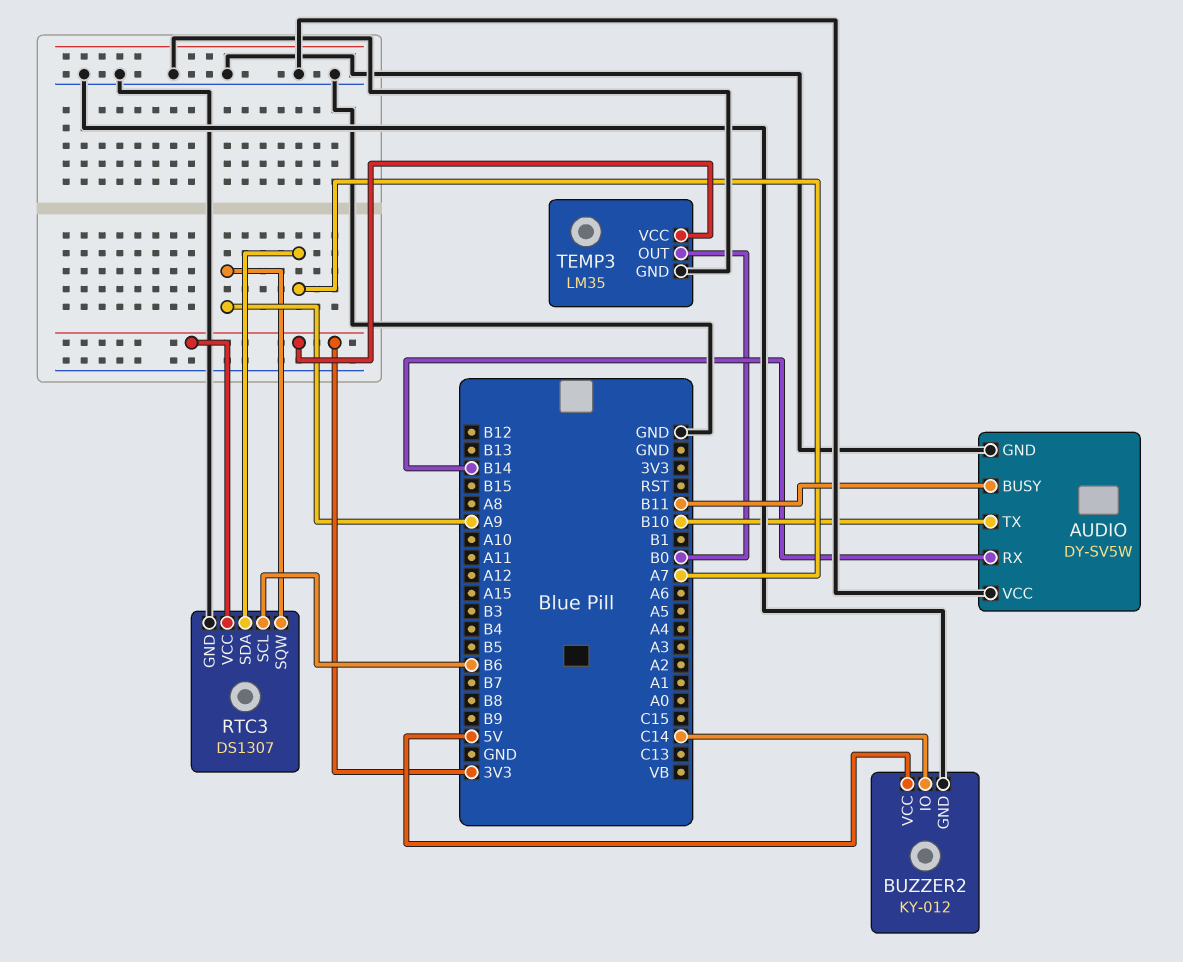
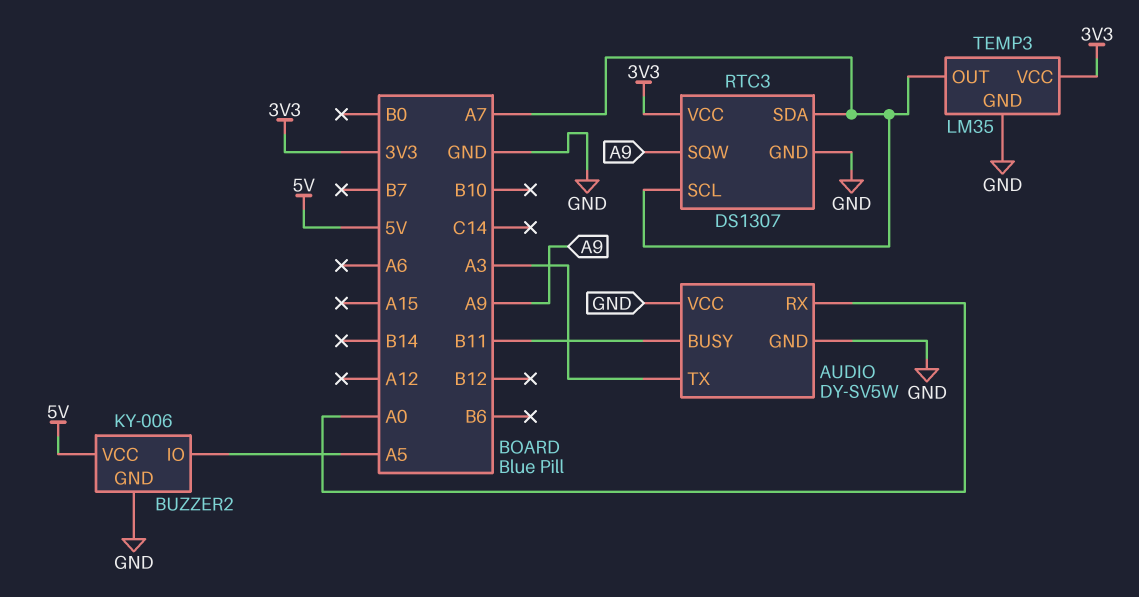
AUDIO pin RX: B14 -> A0
AUDIO pin TX: B10 -> A3
BUZZER2: KY-012 -> KY-006
BUZZER2 pin IO: C14 -> A5
RTC3 pin SCL: B6 -> A7
TEMP3 pin OUT: B0 -> A7

